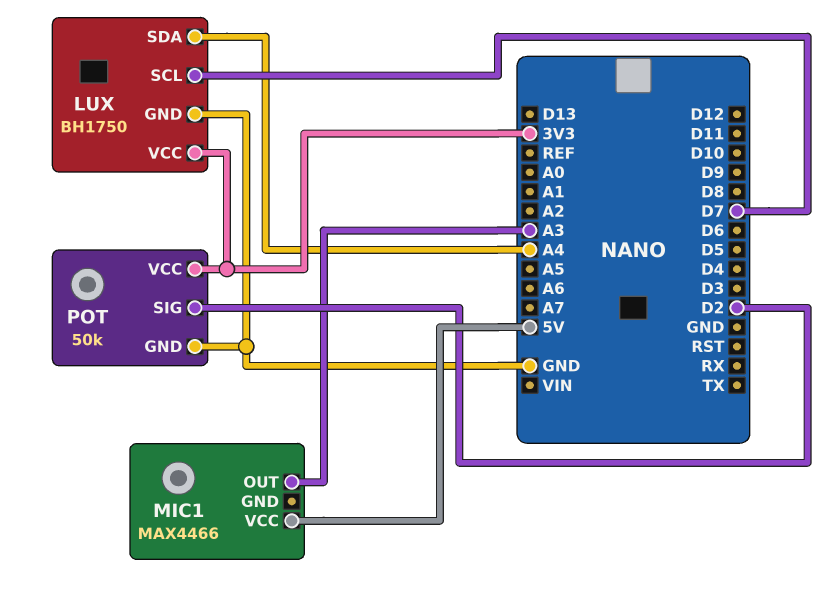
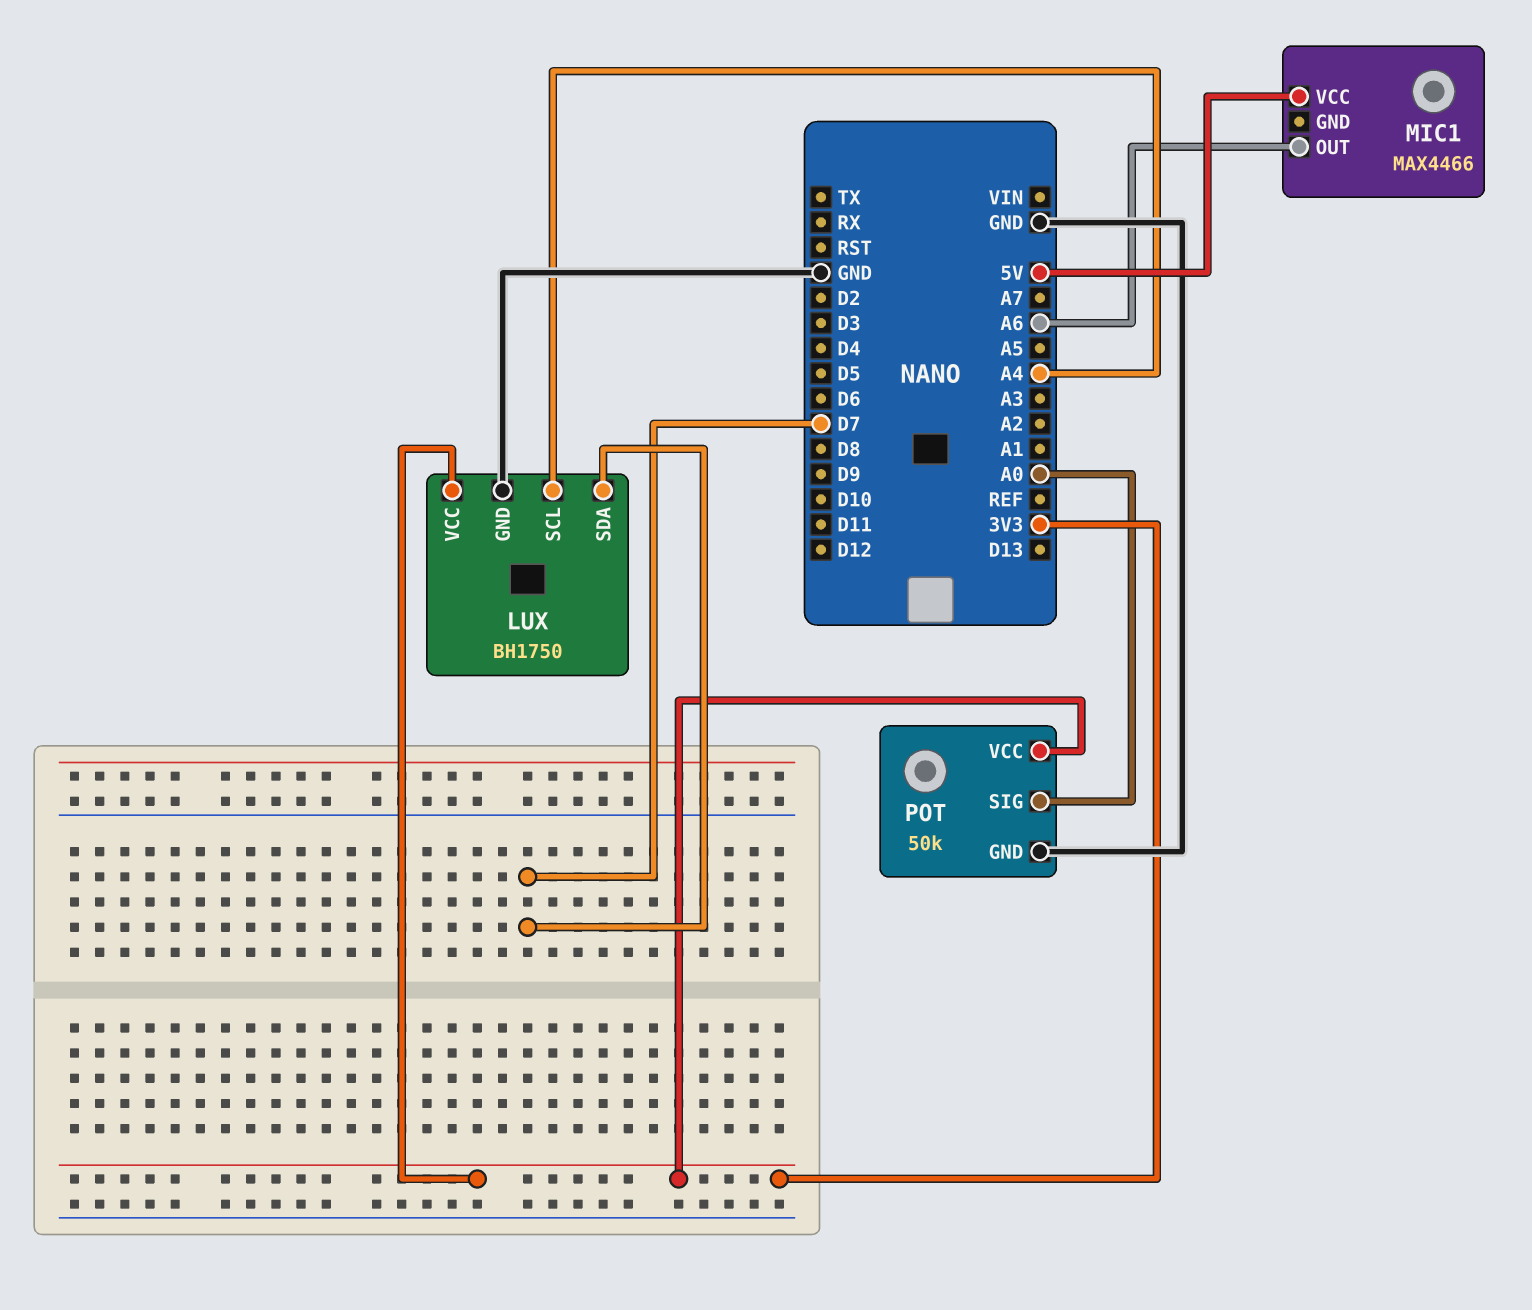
LUX pin SCL: D7 -> A4
LUX pin SDA: A4 -> D7
MIC1 pin OUT: A3 -> A6
POT pin SIG: D2 -> A0

